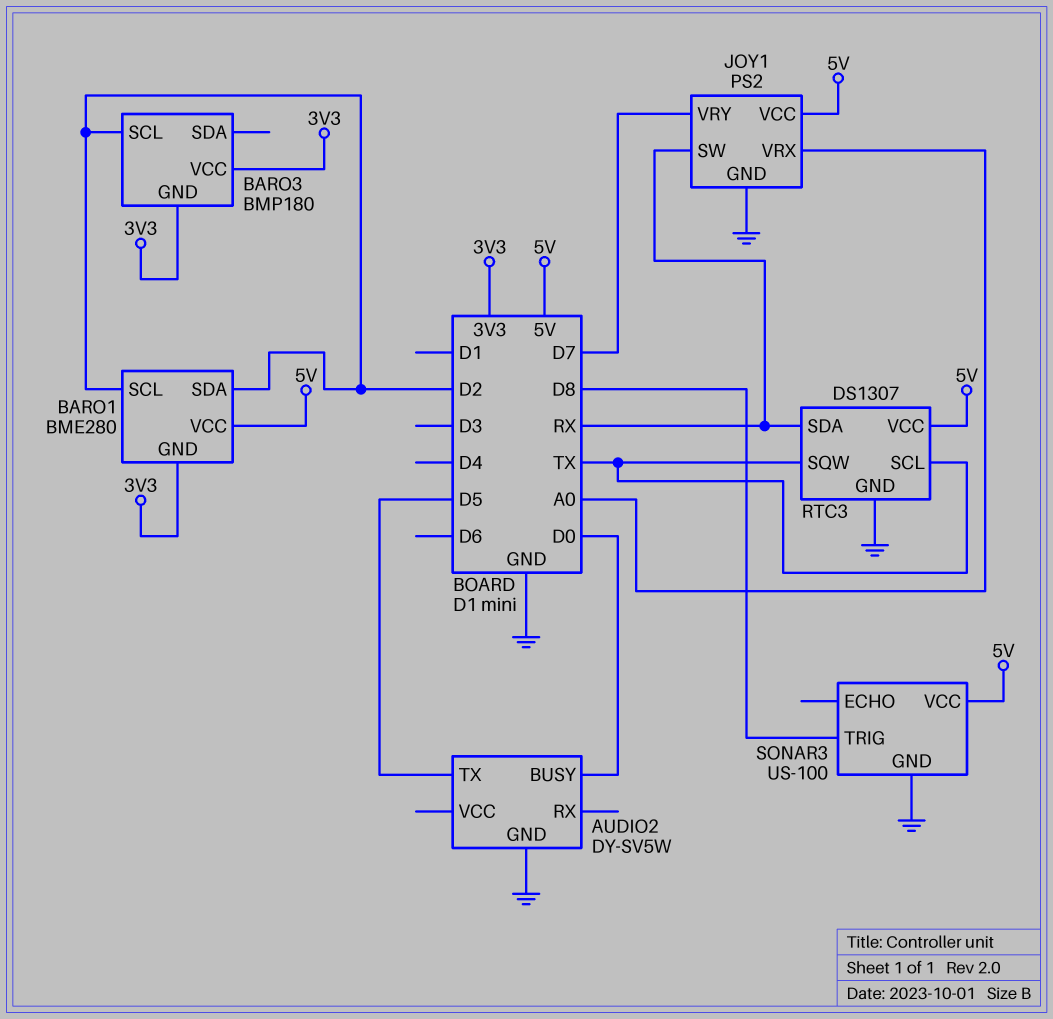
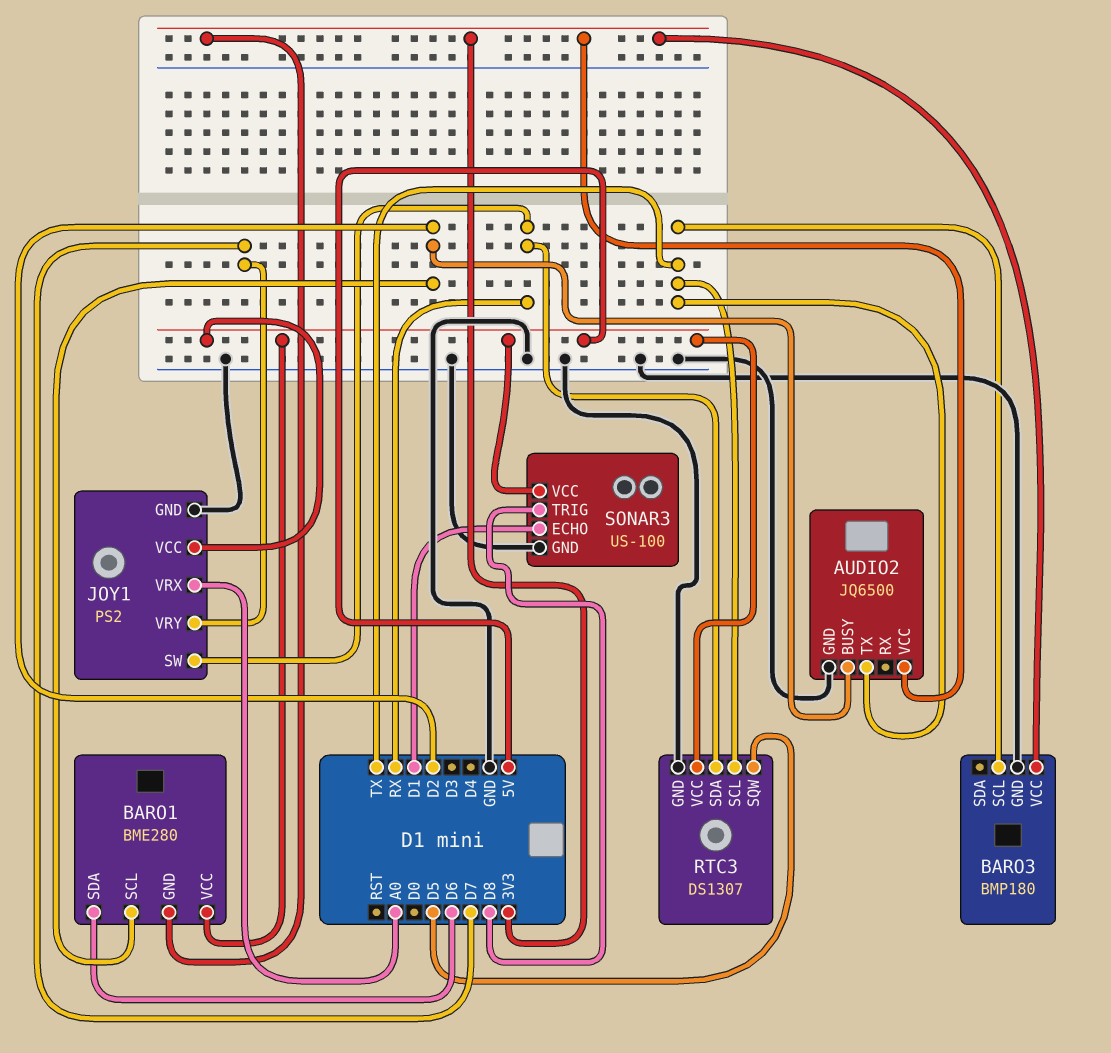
AUDIO2: DY-SV5W -> JQ6500
AUDIO2 pin BUSY: D0 -> D2
AUDIO2 pin TX: D5 -> TX
AUDIO2 pin VCC: none -> 3V3
BARO1 pin SDA: D2 -> D6
BARO3 pin GND: 3V3 -> GND
BARO3 pin SCL: D2 -> TX
RTC3 pin SQW: TX -> D5
SONAR3 pin ECHO: none -> D1

